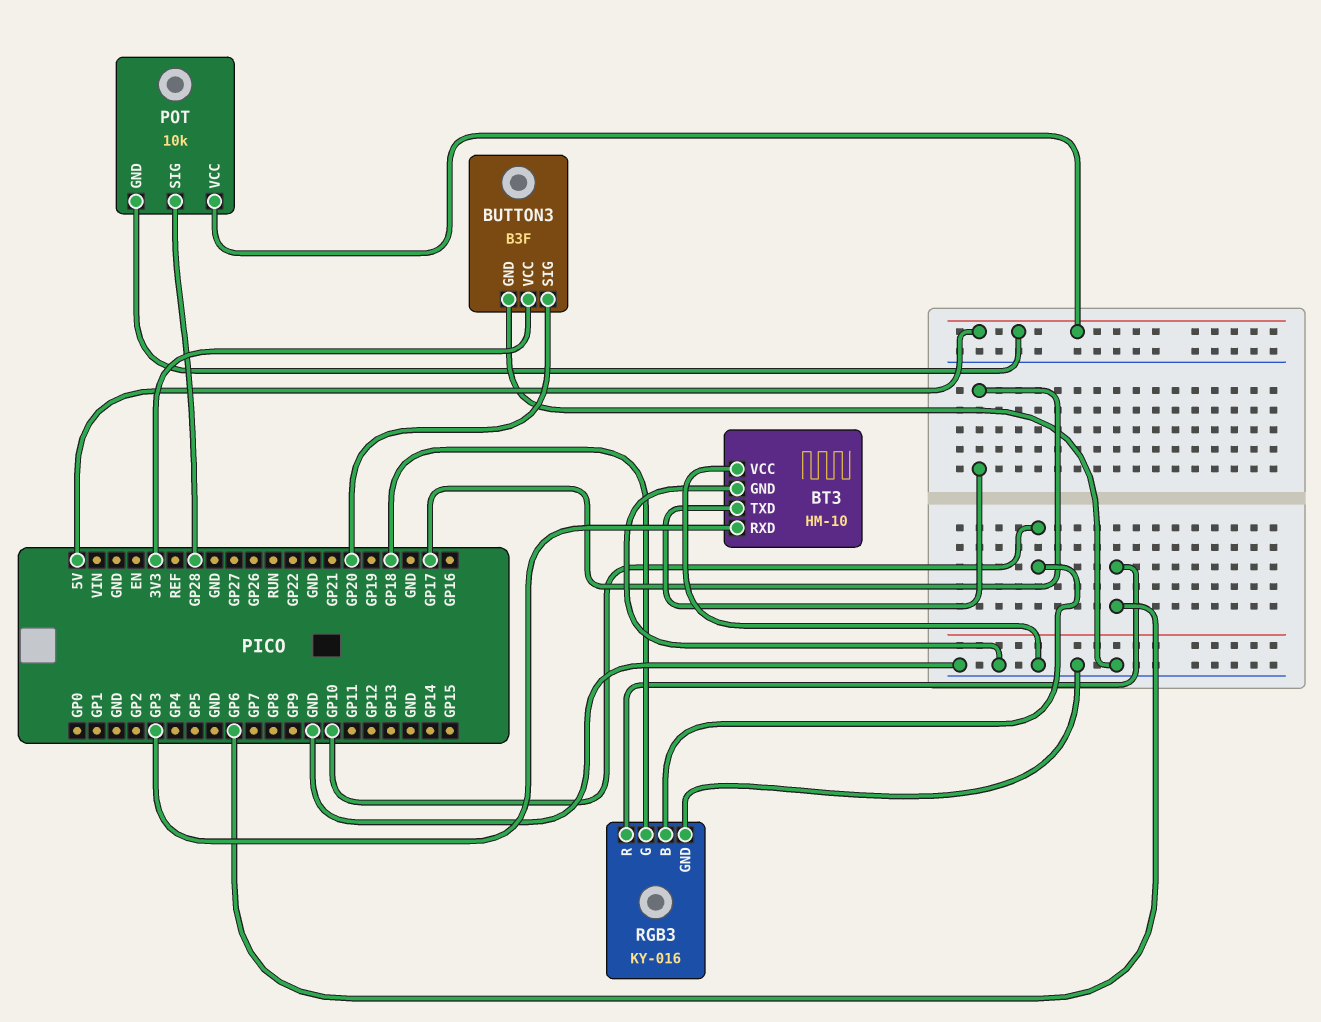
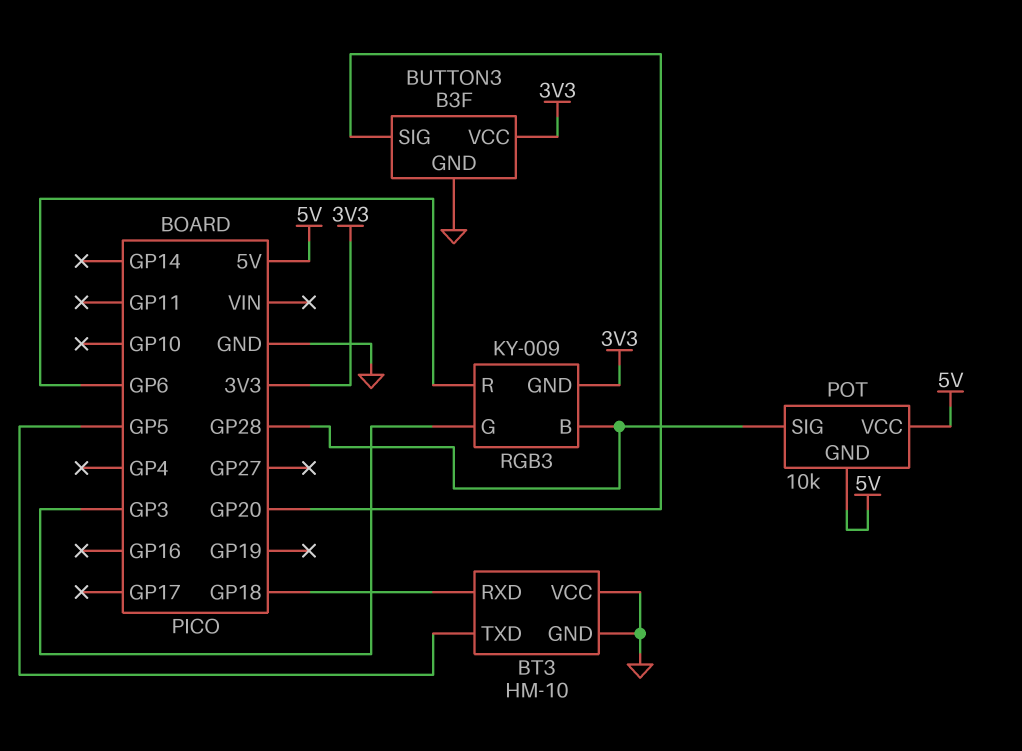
BT3 pin RXD: GP3 -> GP18
BT3 pin TXD: GP17 -> GP5
RGB3: KY-016 -> KY-009
RGB3 pin B: GP10 -> GP28
RGB3 pin G: GP18 -> GP3
RGB3 pin GND: GND -> 3V3

